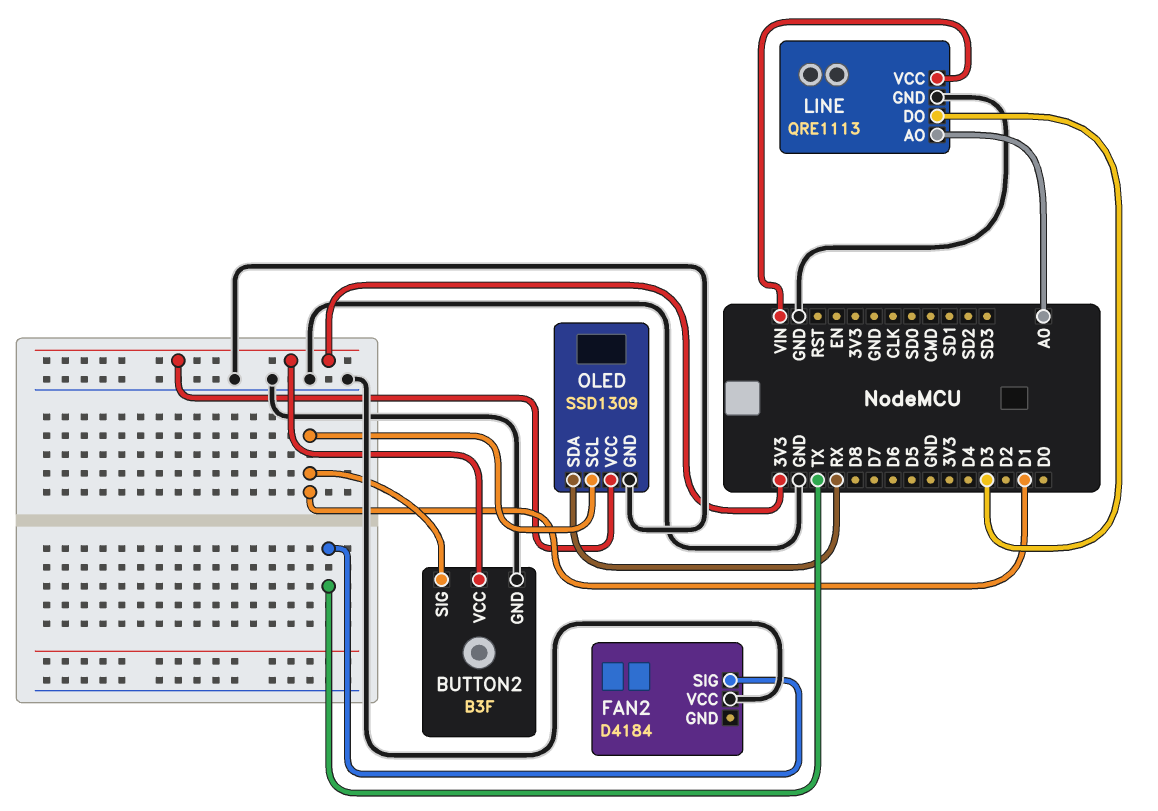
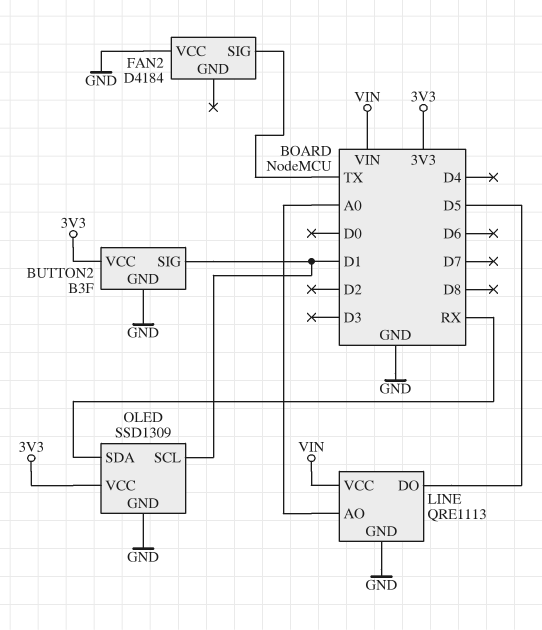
LINE pin DO: D3 -> D5

